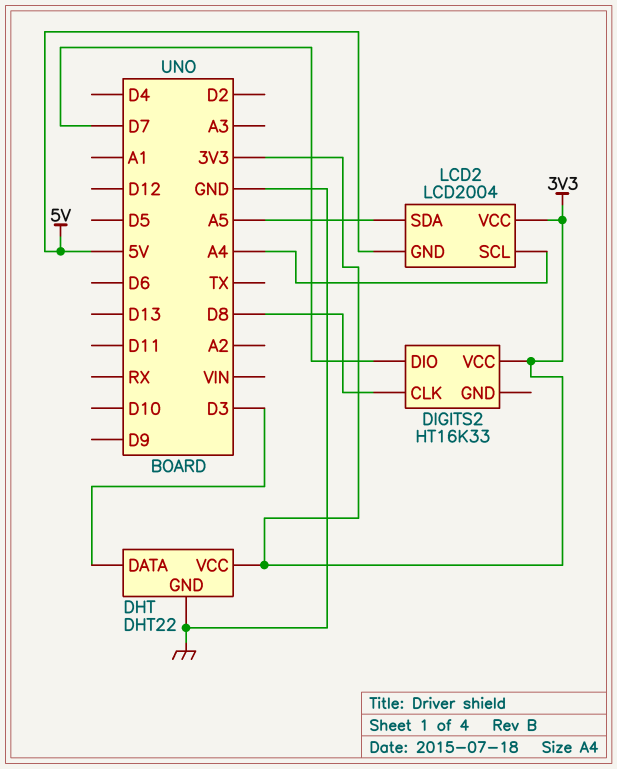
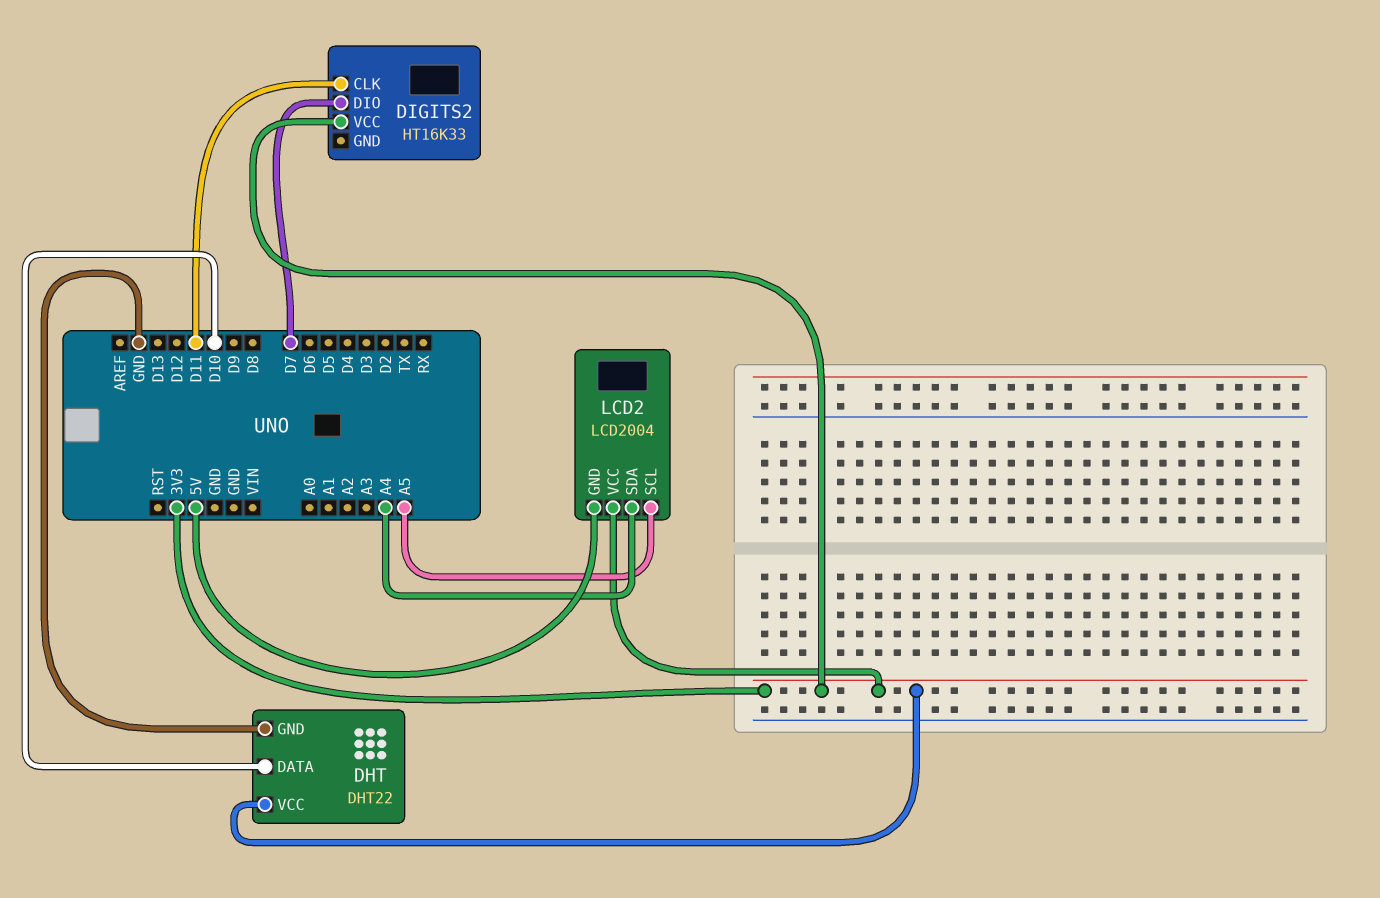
DHT pin DATA: D3 -> D10
DIGITS2 pin CLK: D8 -> D11
LCD2 pin SCL: A4 -> A5
LCD2 pin SDA: A5 -> A4

